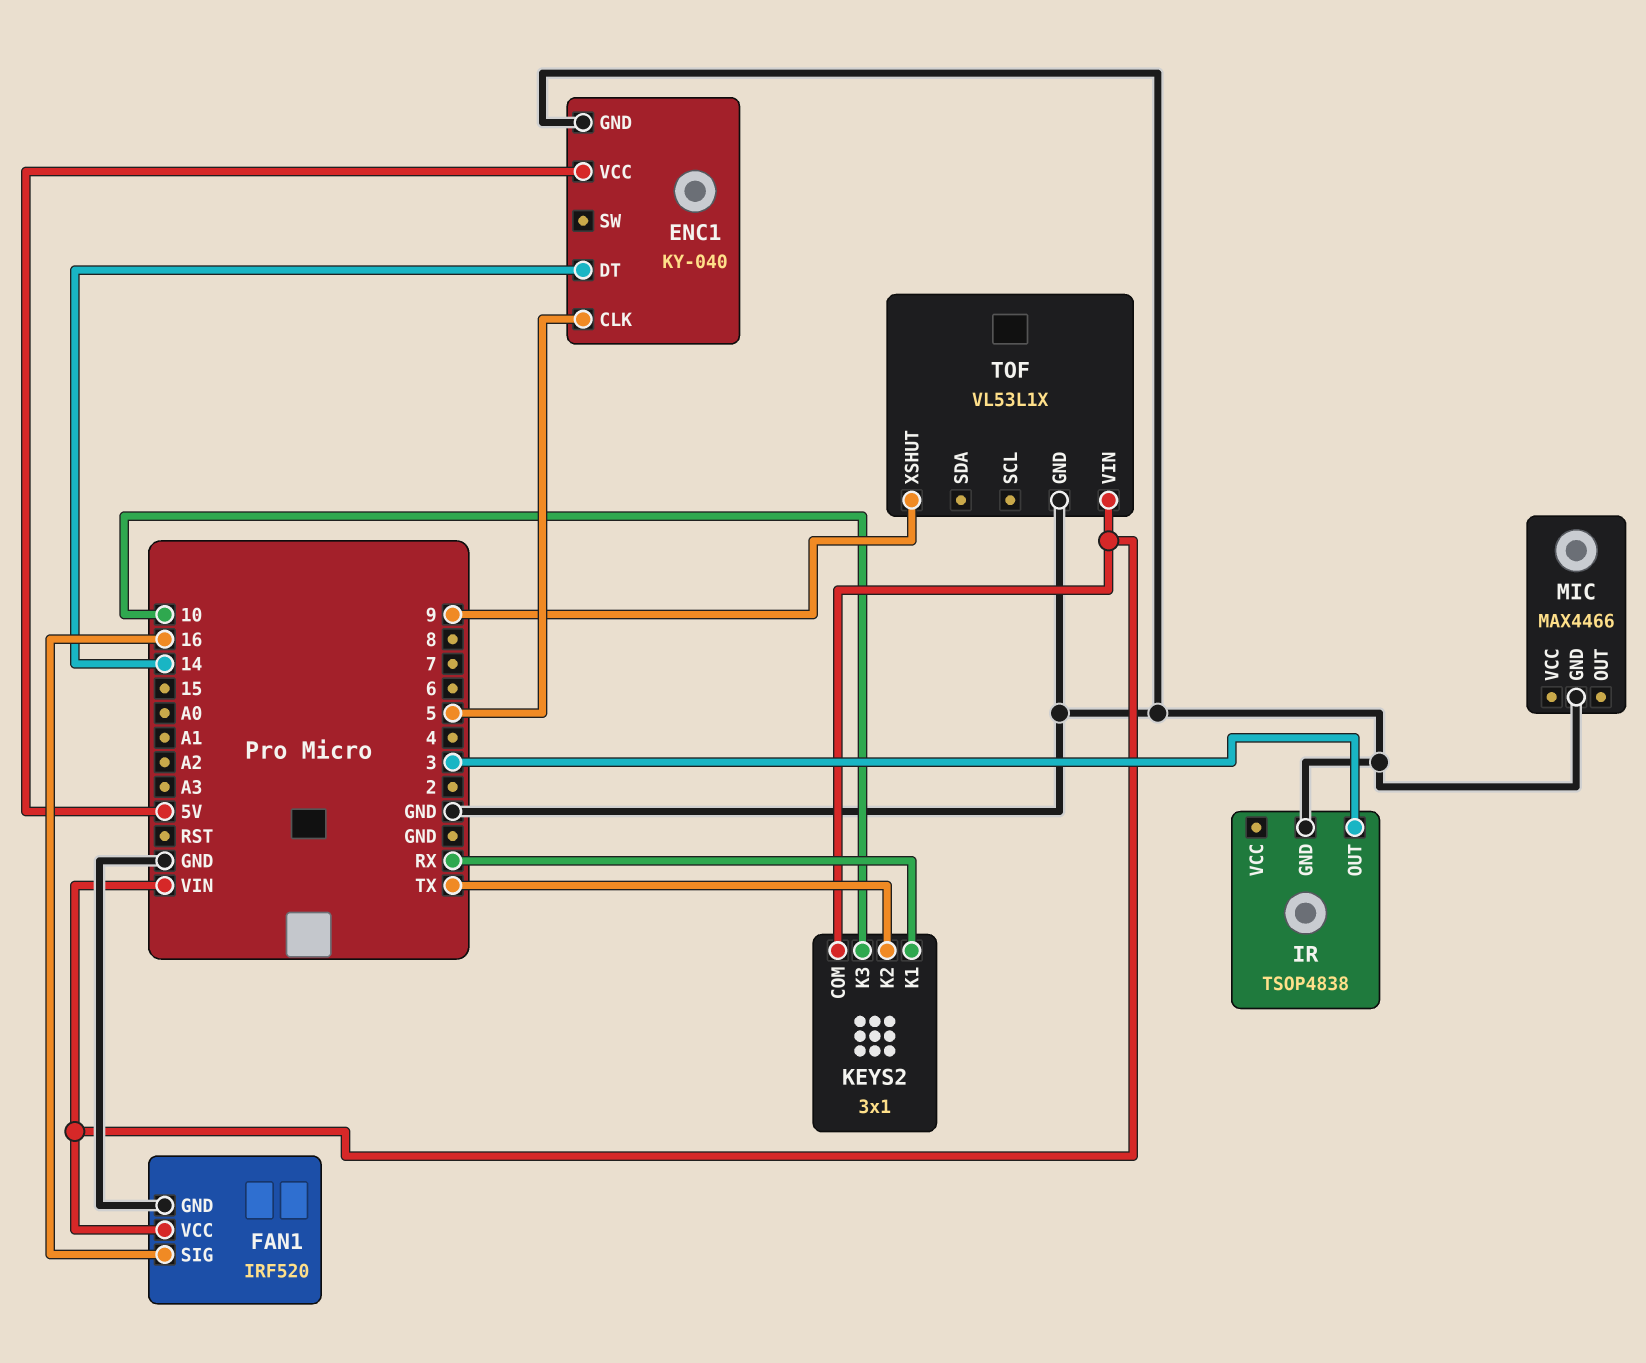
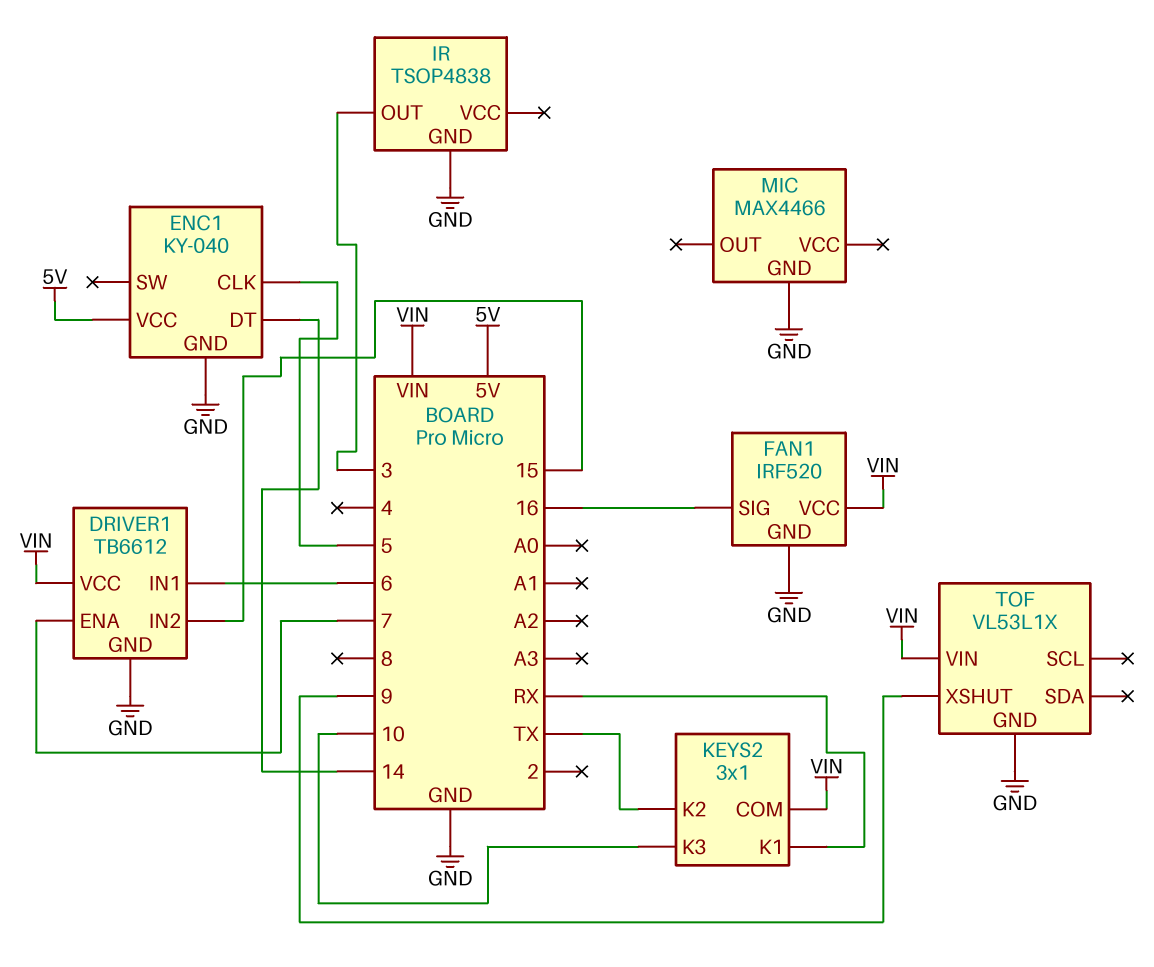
DRIVER1: none -> TB6612
DRIVER1 pin ENA: none -> 7
DRIVER1 pin GND: none -> GND
DRIVER1 pin IN1: none -> 6
DRIVER1 pin IN2: none -> 15
DRIVER1 pin VCC: none -> VIN

